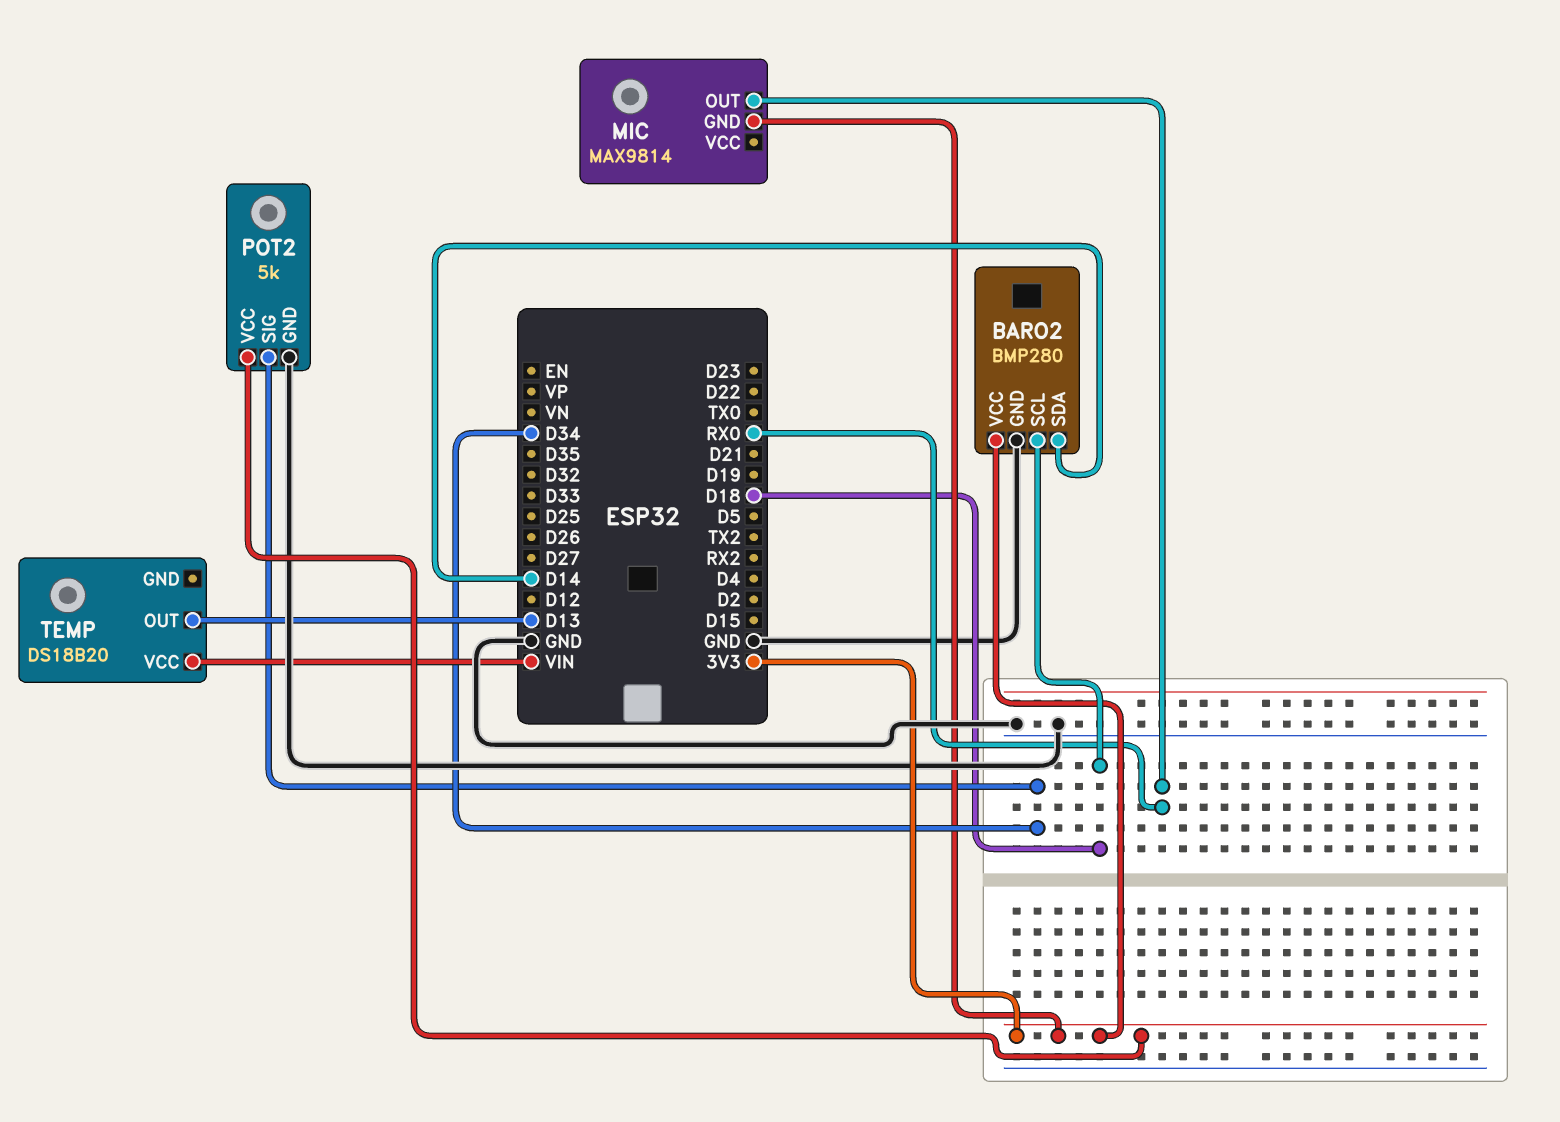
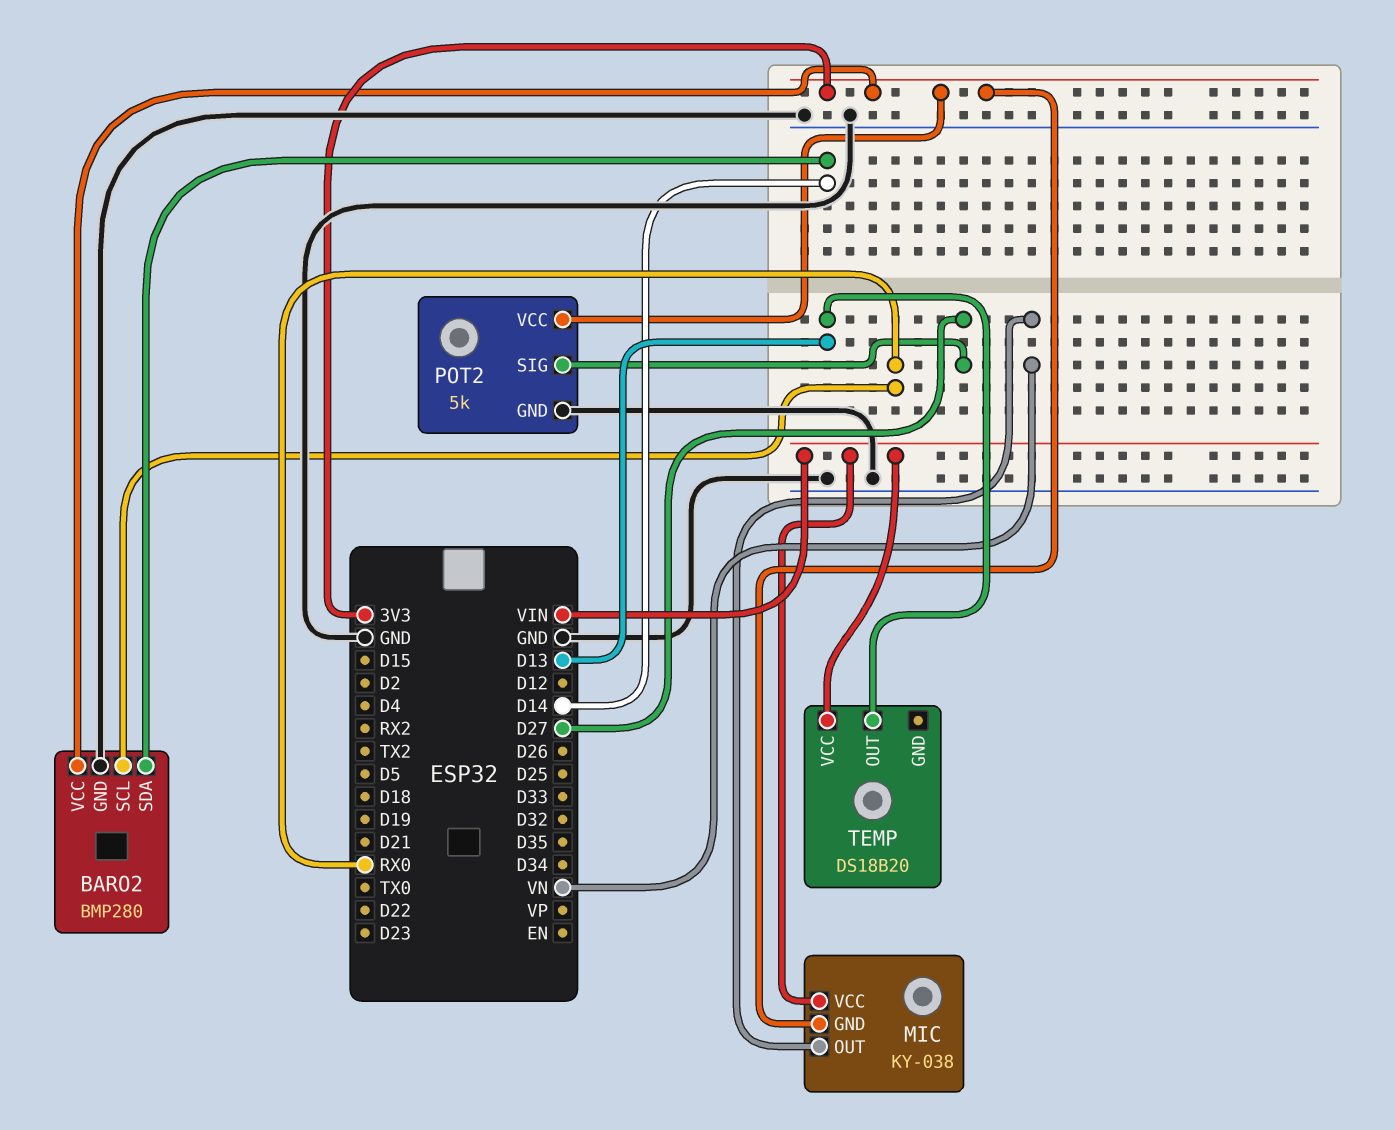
BARO2 pin SCL: D18 -> RX0
MIC: MAX9814 -> KY-038
MIC pin OUT: RX0 -> VN
MIC pin VCC: none -> VIN
POT2 pin SIG: D34 -> D27

